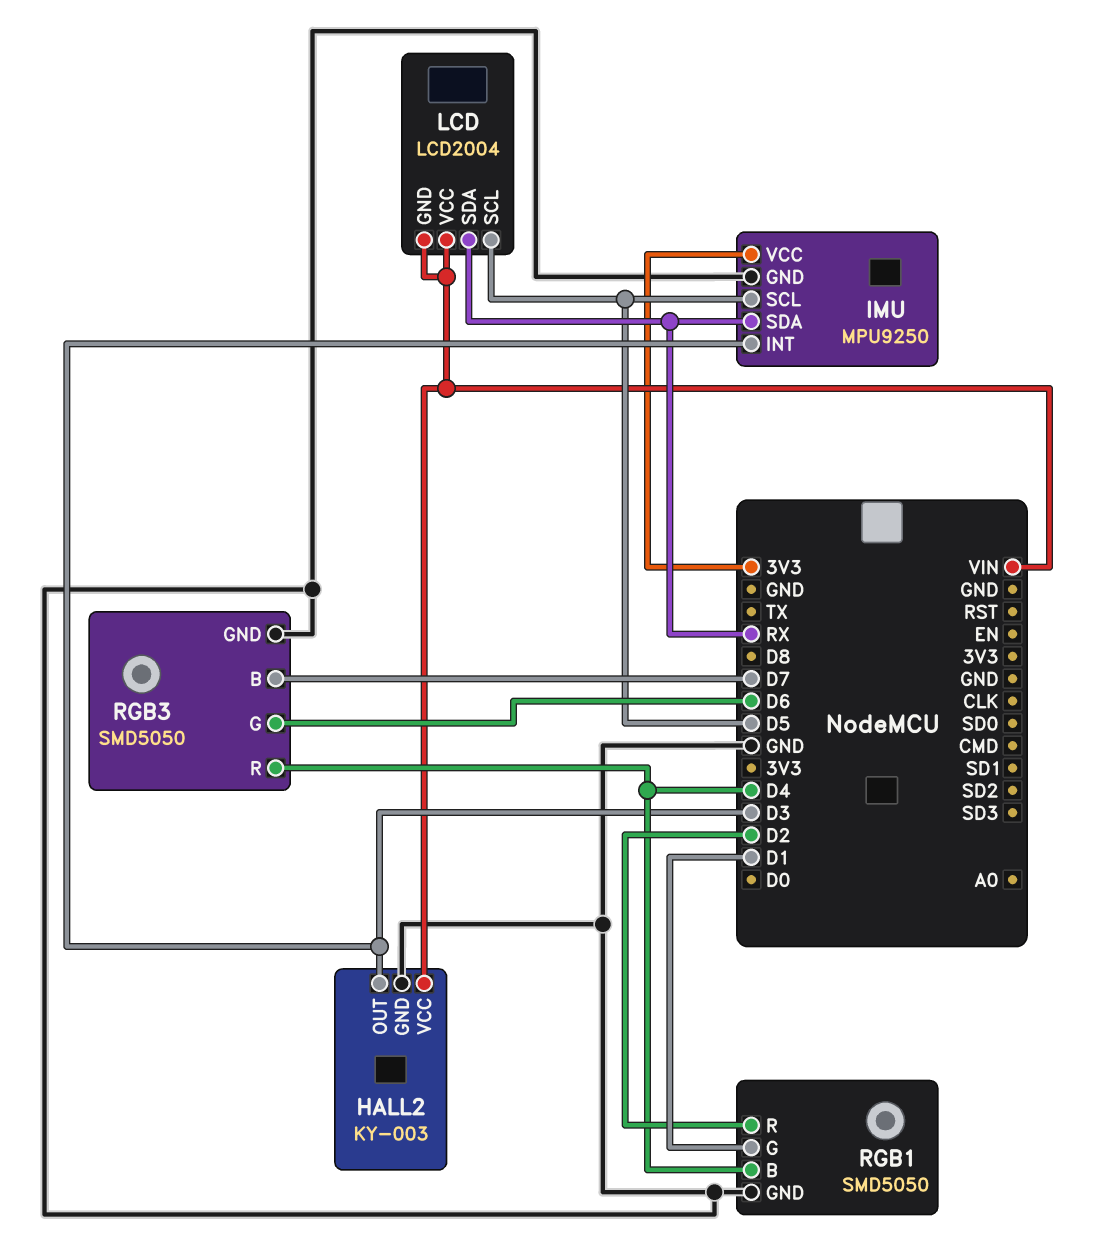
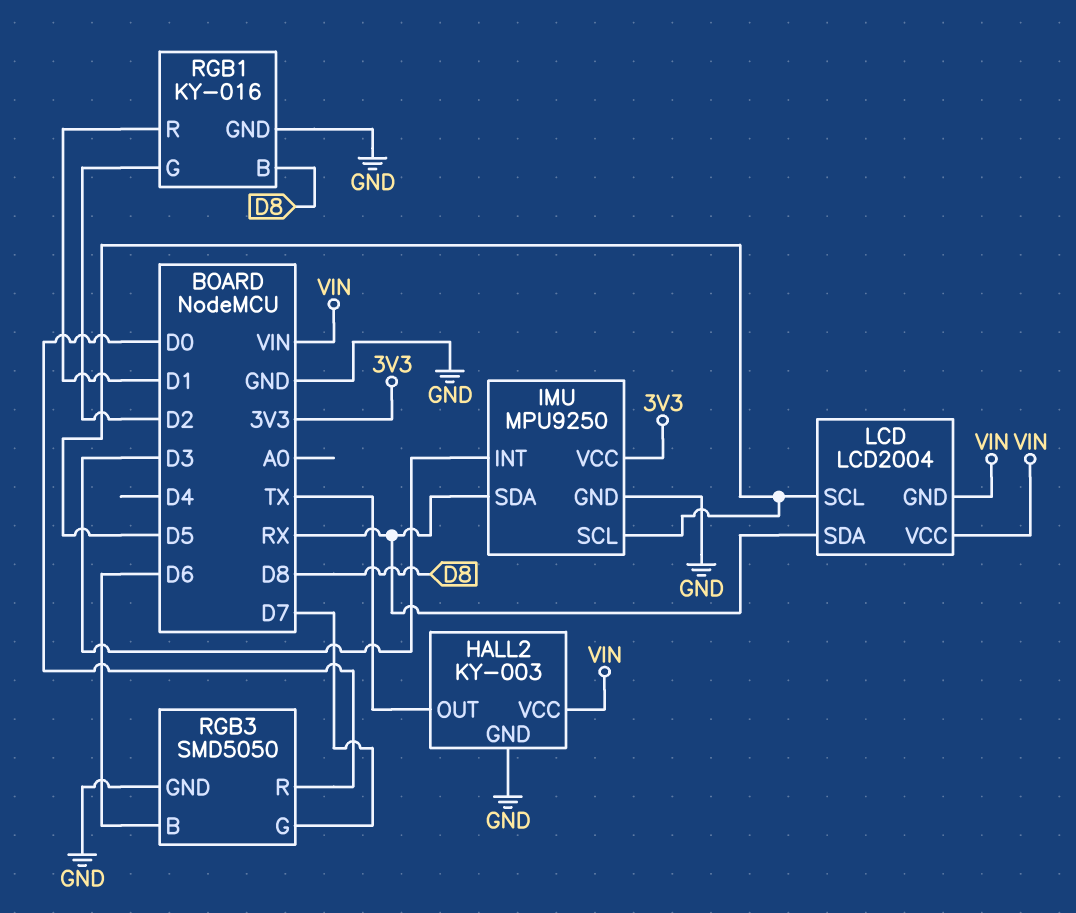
HALL2 pin OUT: D3 -> TX
RGB1: SMD5050 -> KY-016
RGB1 pin B: D4 -> D8
RGB1 pin G: D1 -> D2
RGB1 pin R: D2 -> D1
RGB3 pin B: D7 -> D6
RGB3 pin G: D6 -> D7
RGB3 pin R: D4 -> D0

